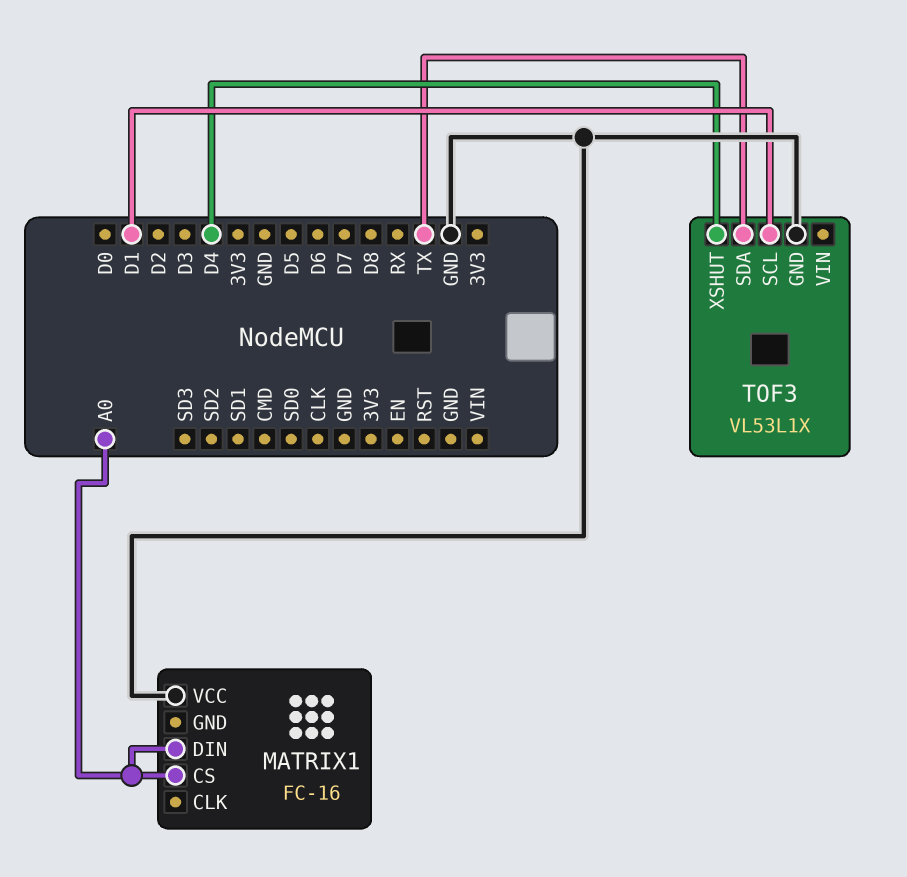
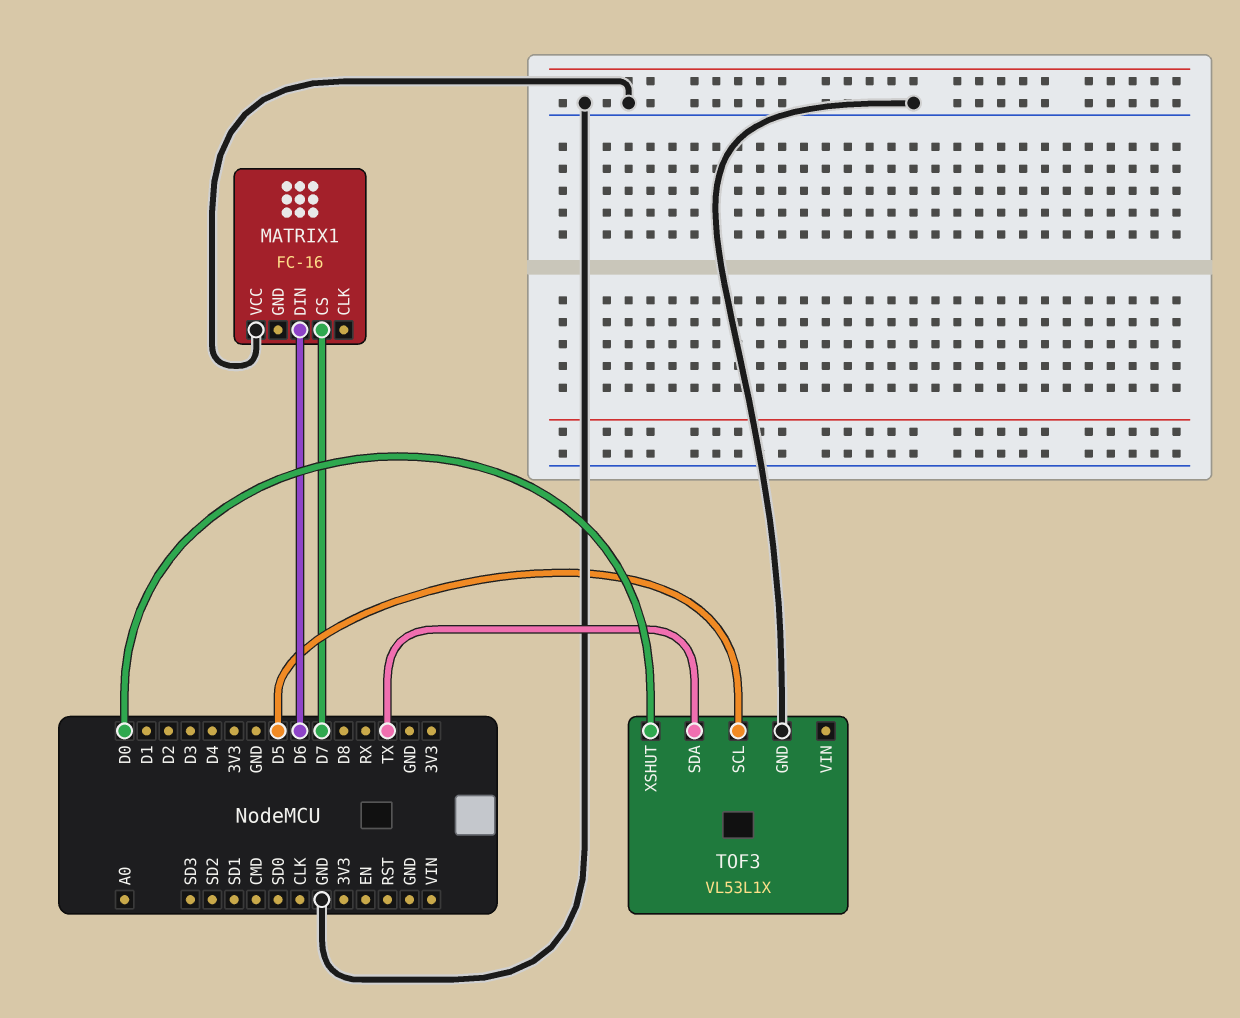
MATRIX1 pin CS: A0 -> D7
MATRIX1 pin DIN: A0 -> D6
TOF3 pin SCL: D1 -> D5
TOF3 pin XSHUT: D4 -> D0

